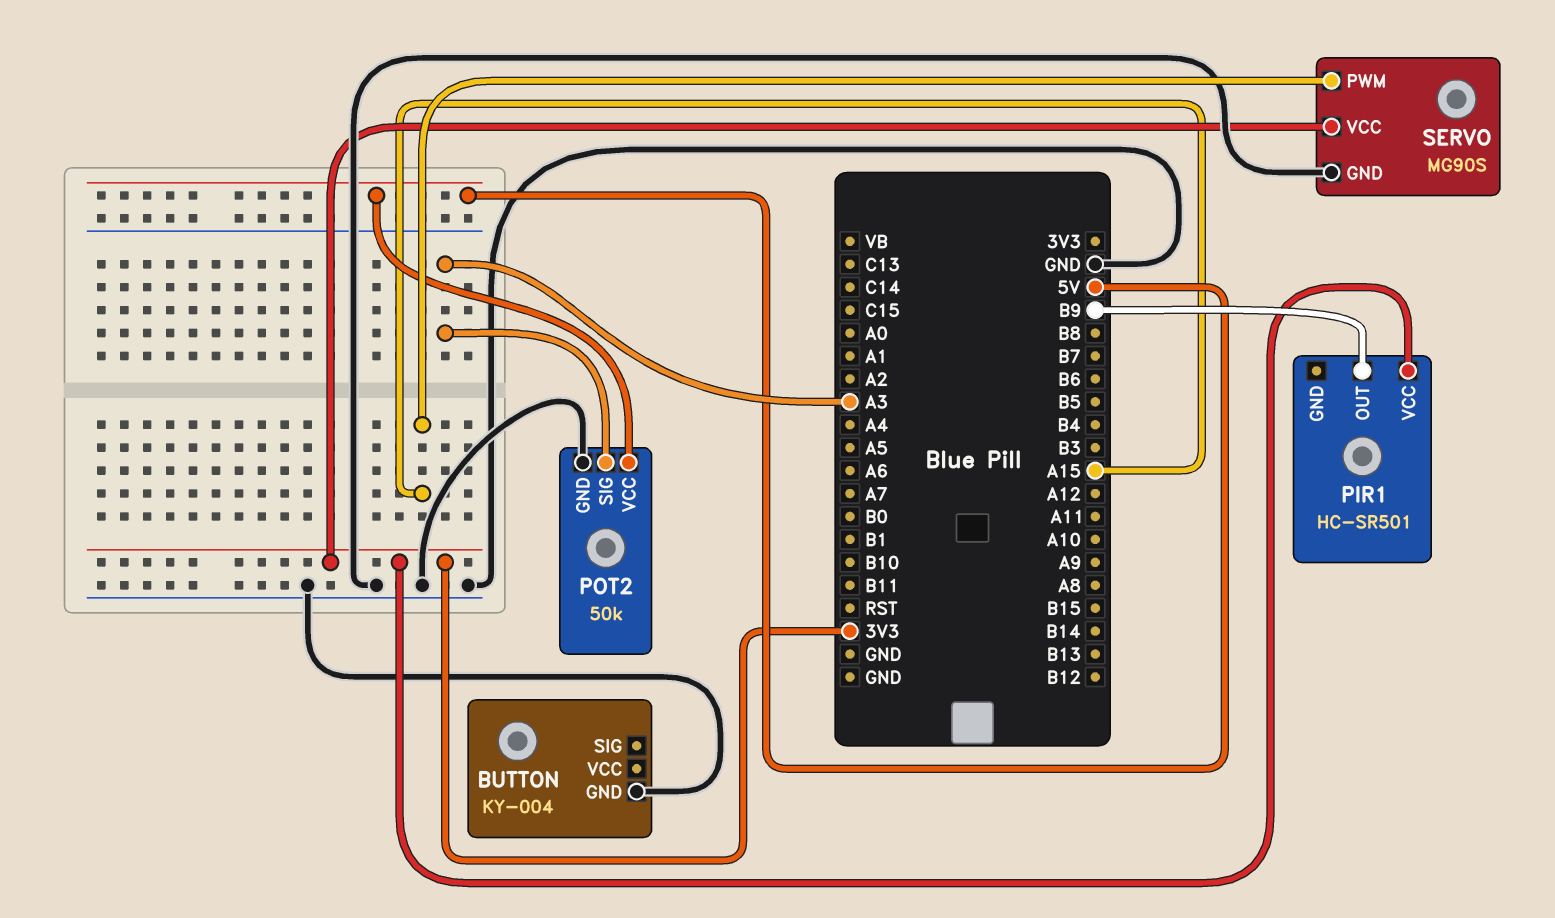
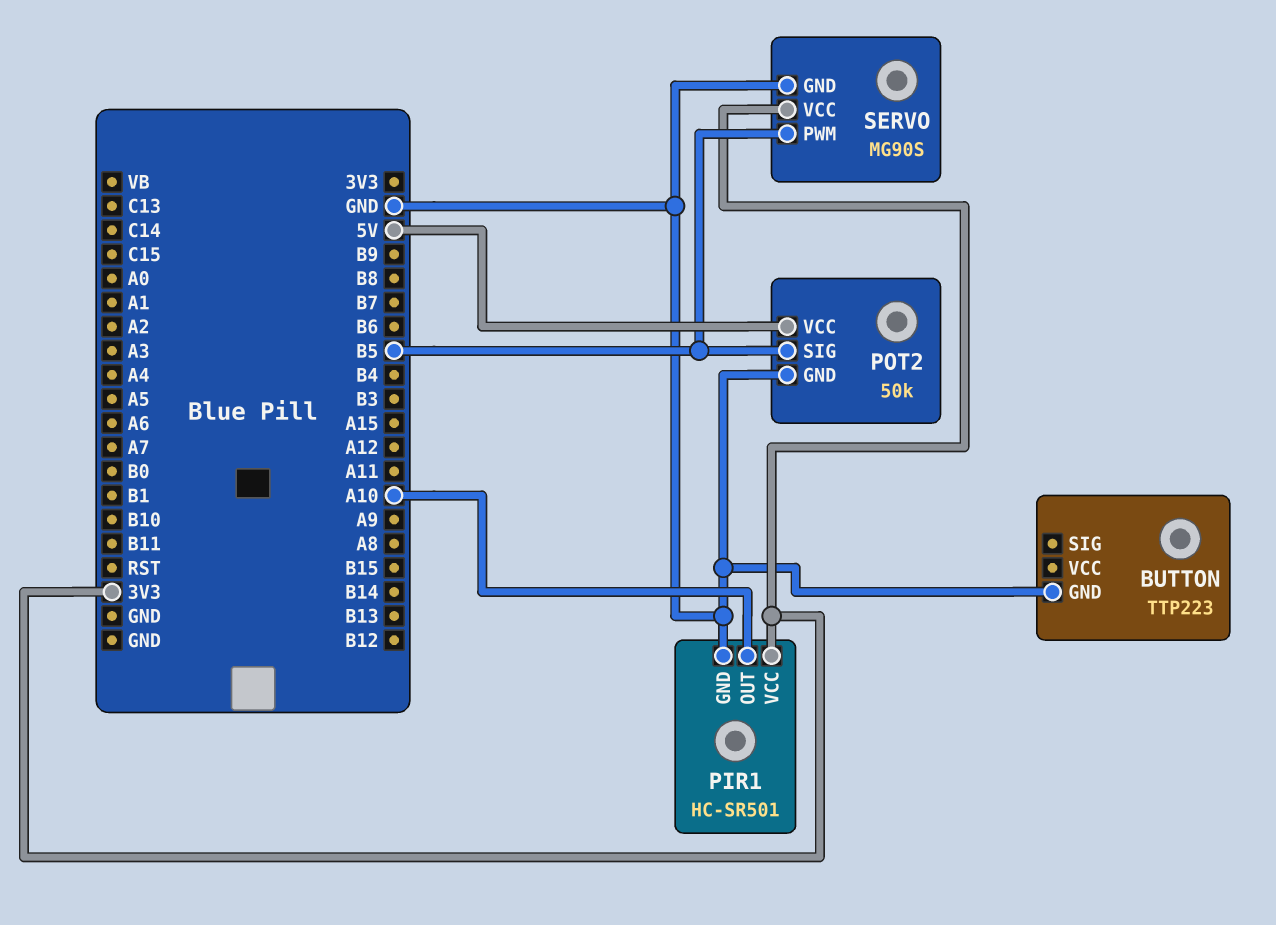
BUTTON: KY-004 -> TTP223
PIR1 pin GND: none -> GND
PIR1 pin OUT: B9 -> A10
POT2 pin SIG: A3 -> B5
SERVO pin PWM: A15 -> B5

